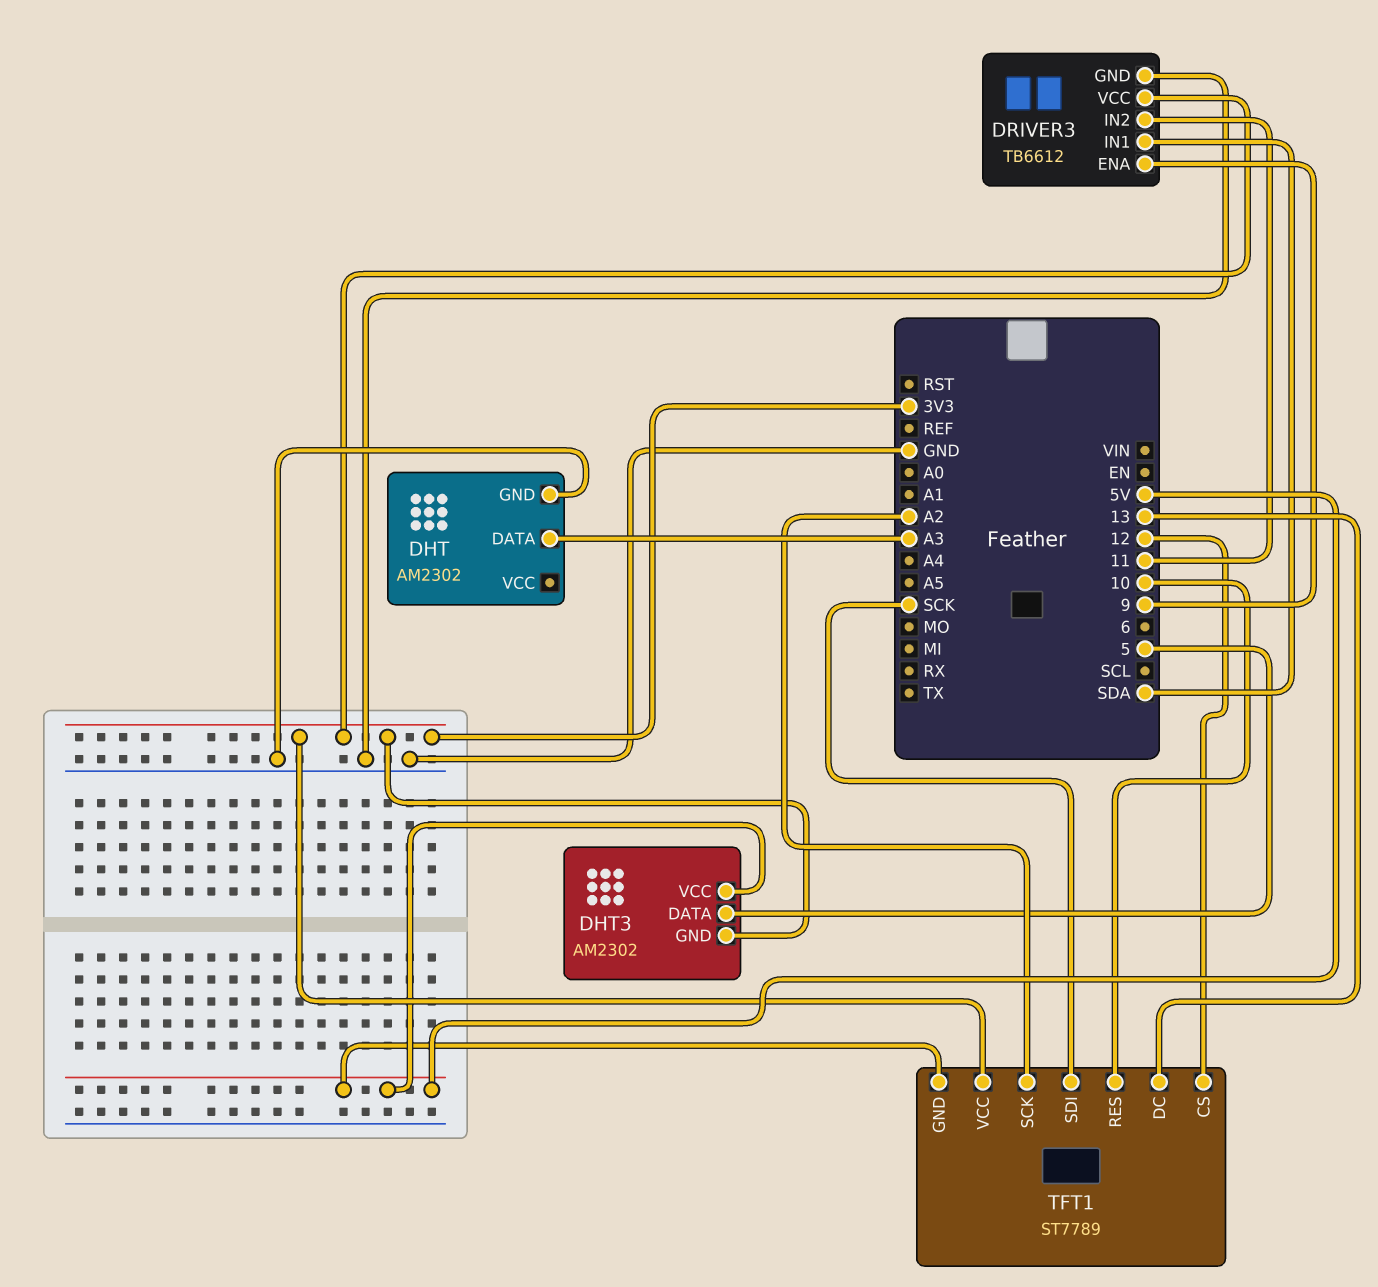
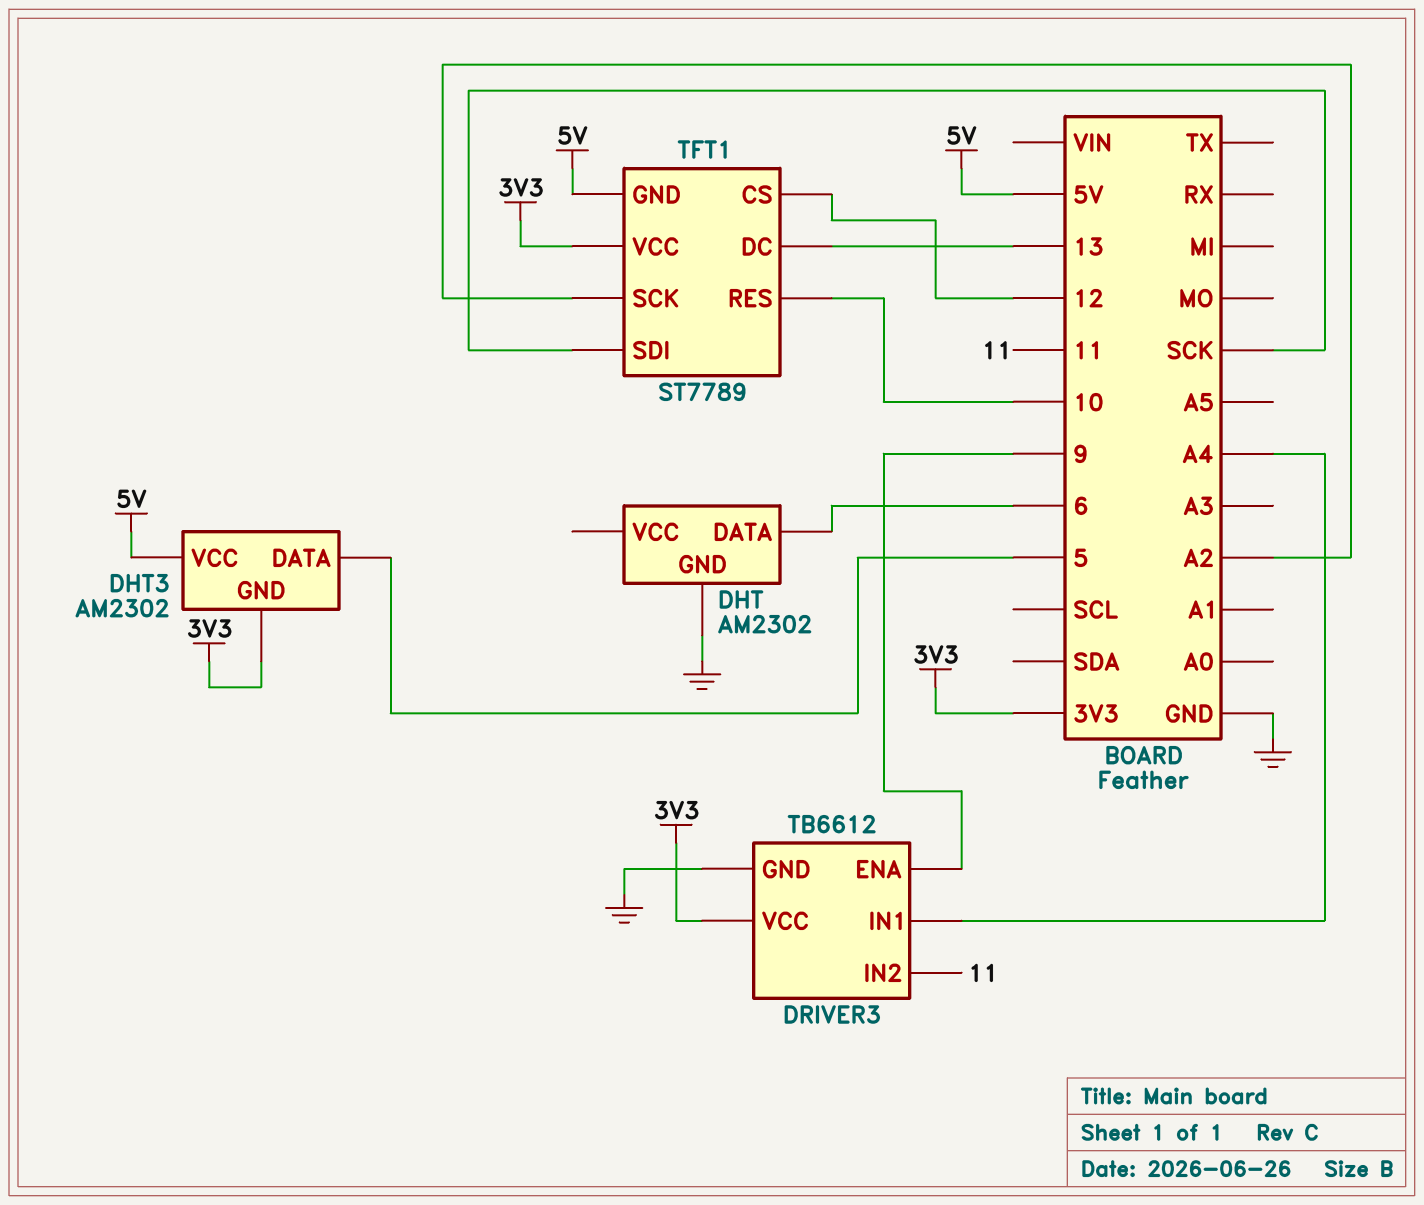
DHT pin DATA: A3 -> 6
DRIVER3 pin IN1: SDA -> A4

